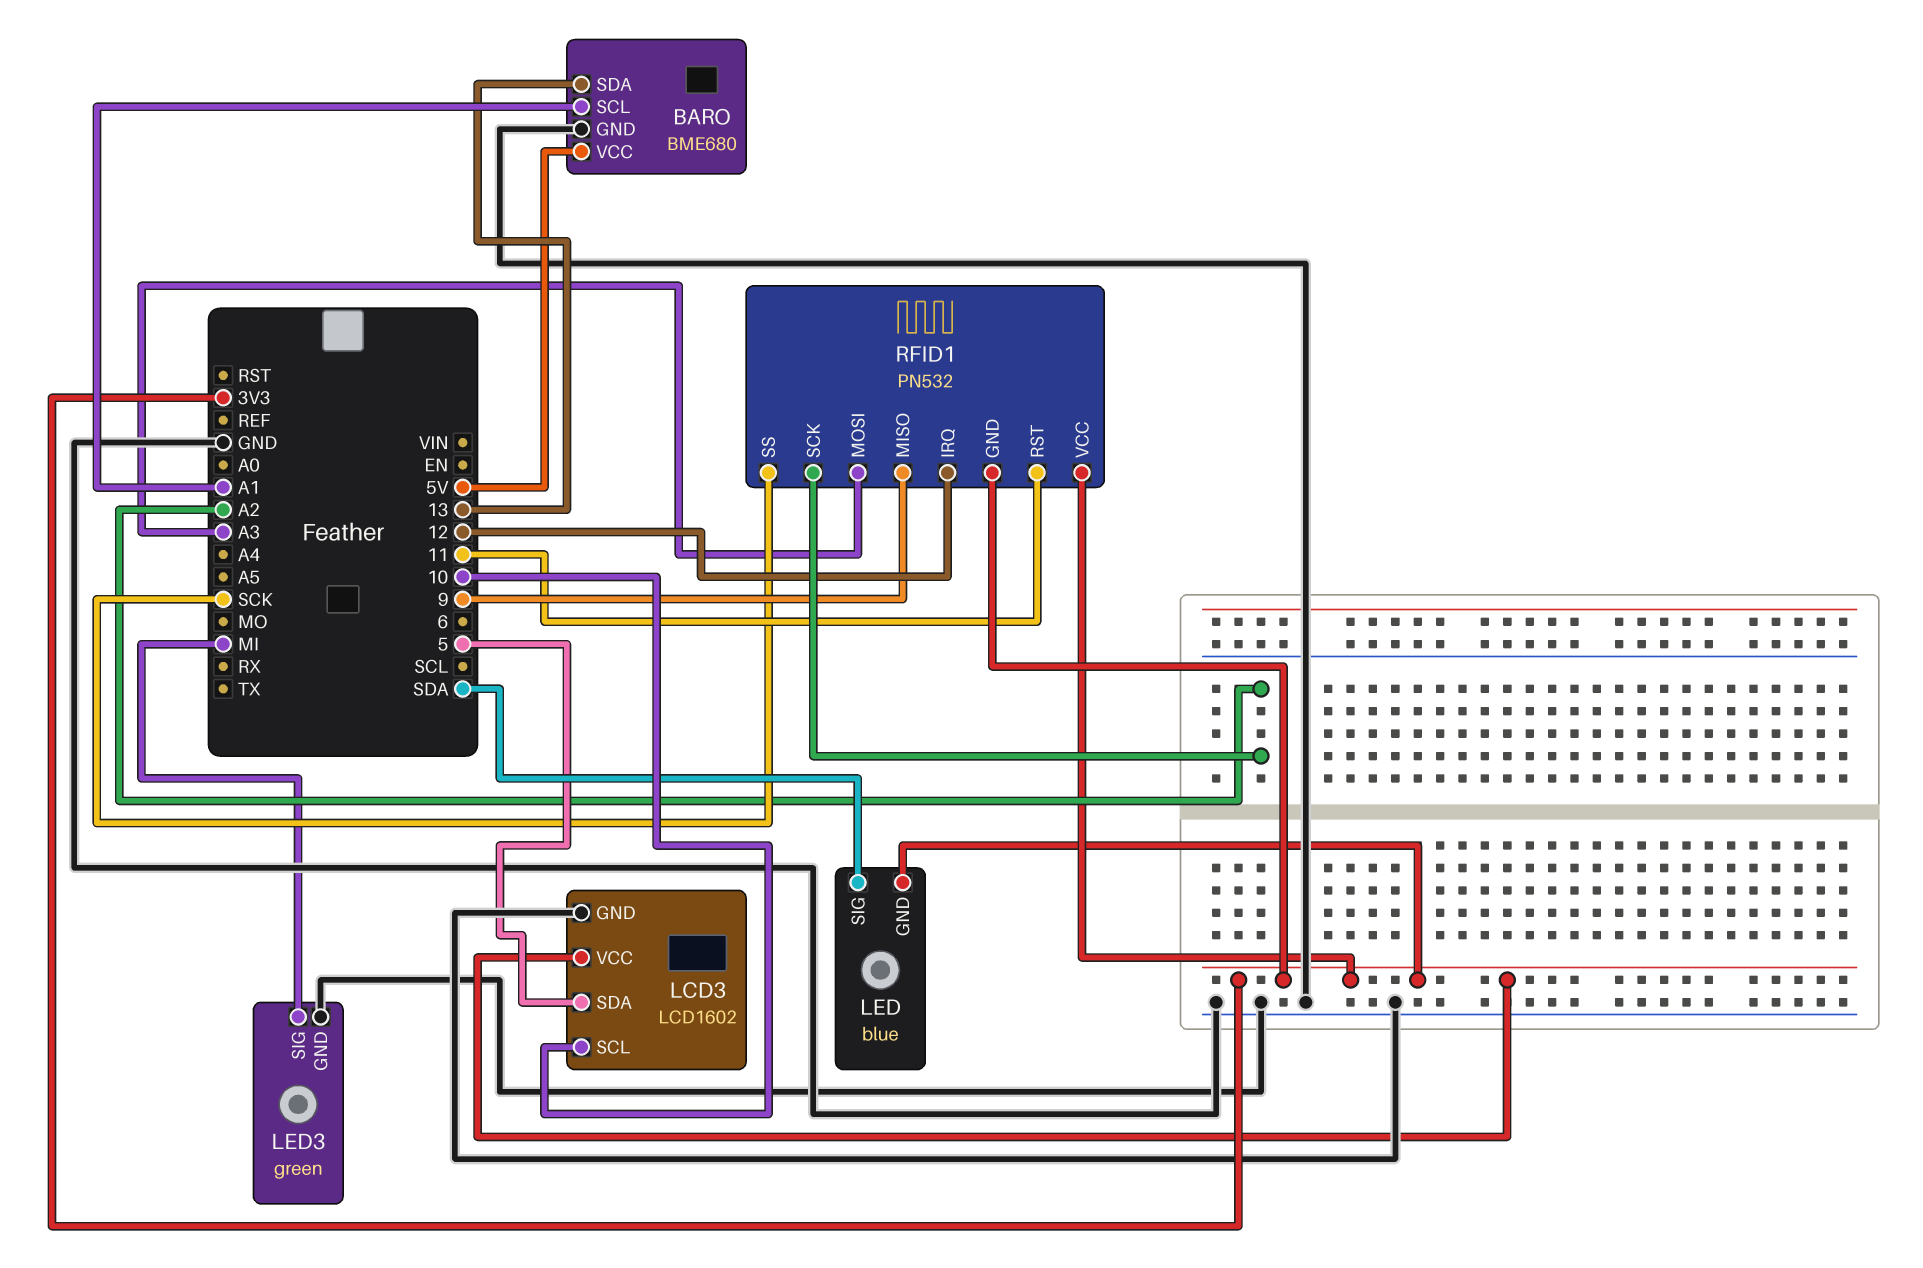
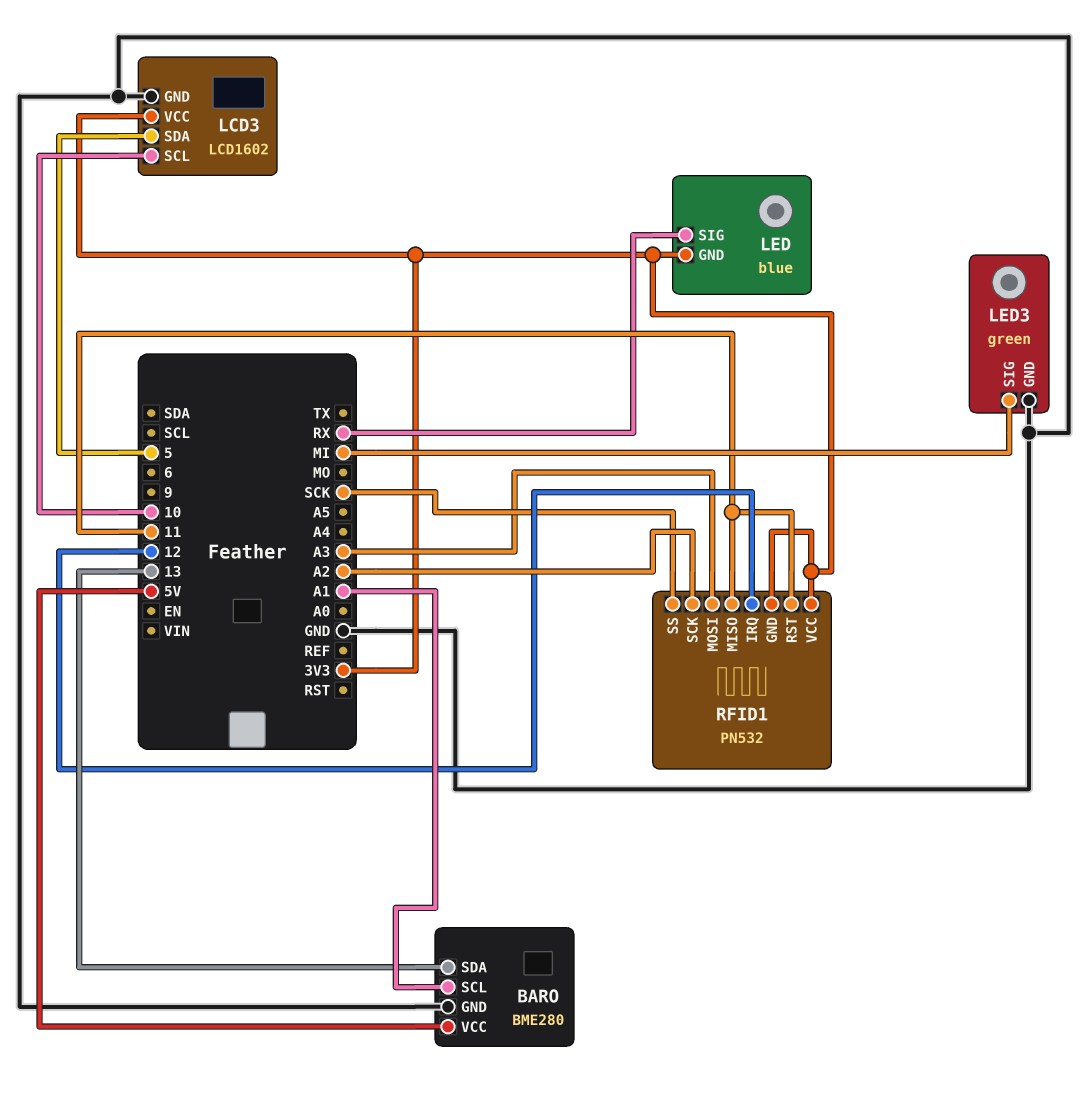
BARO: BME680 -> BME280
LED pin SIG: SDA -> RX
RFID1 pin MISO: 9 -> 11

